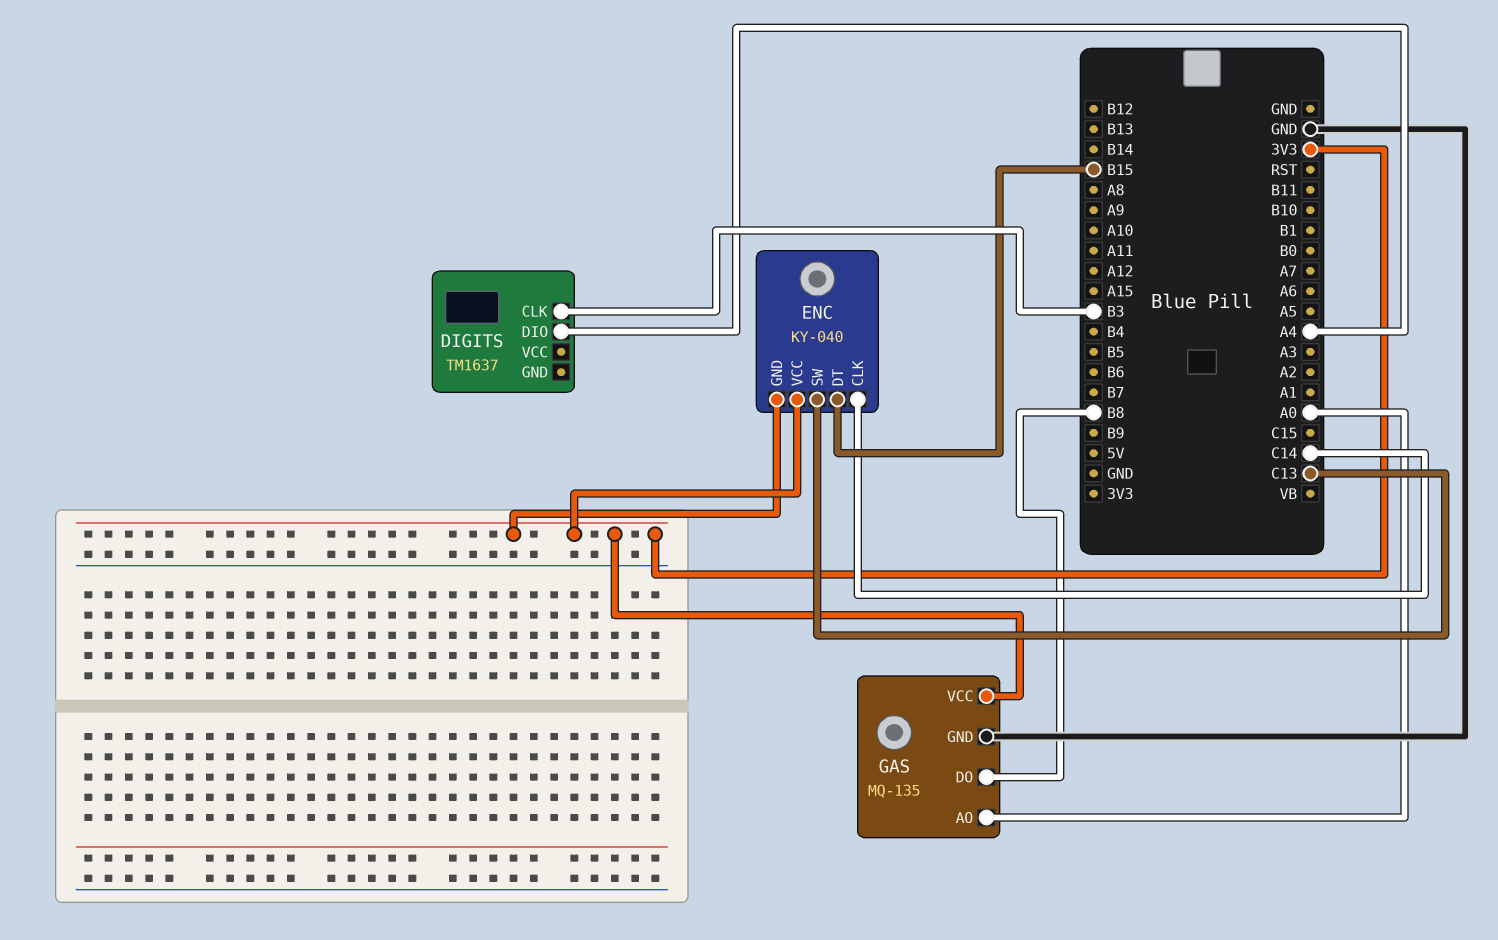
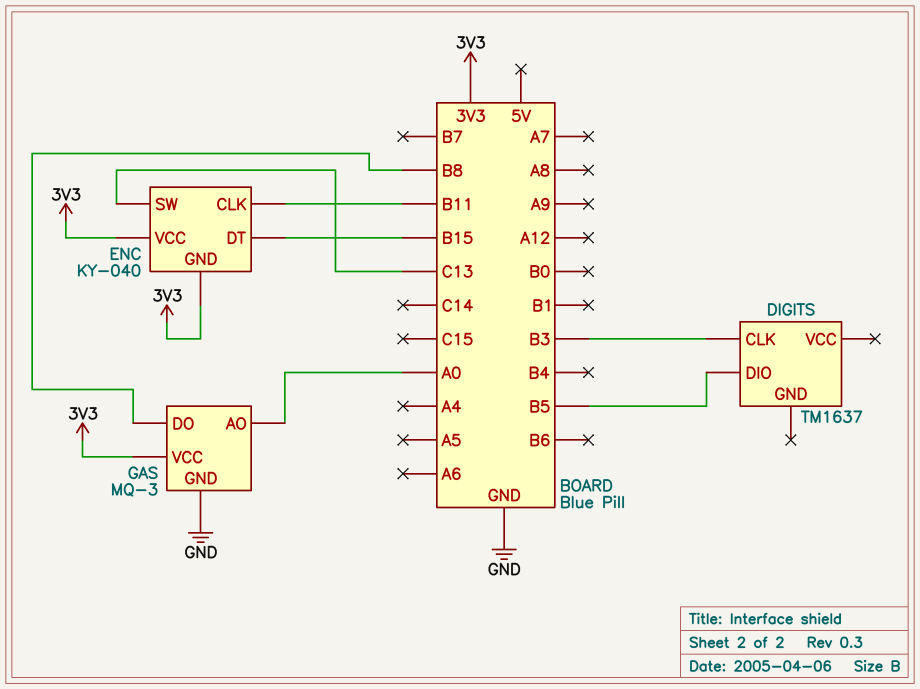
DIGITS pin DIO: A4 -> B5
ENC pin CLK: C14 -> B11
GAS: MQ-135 -> MQ-3

